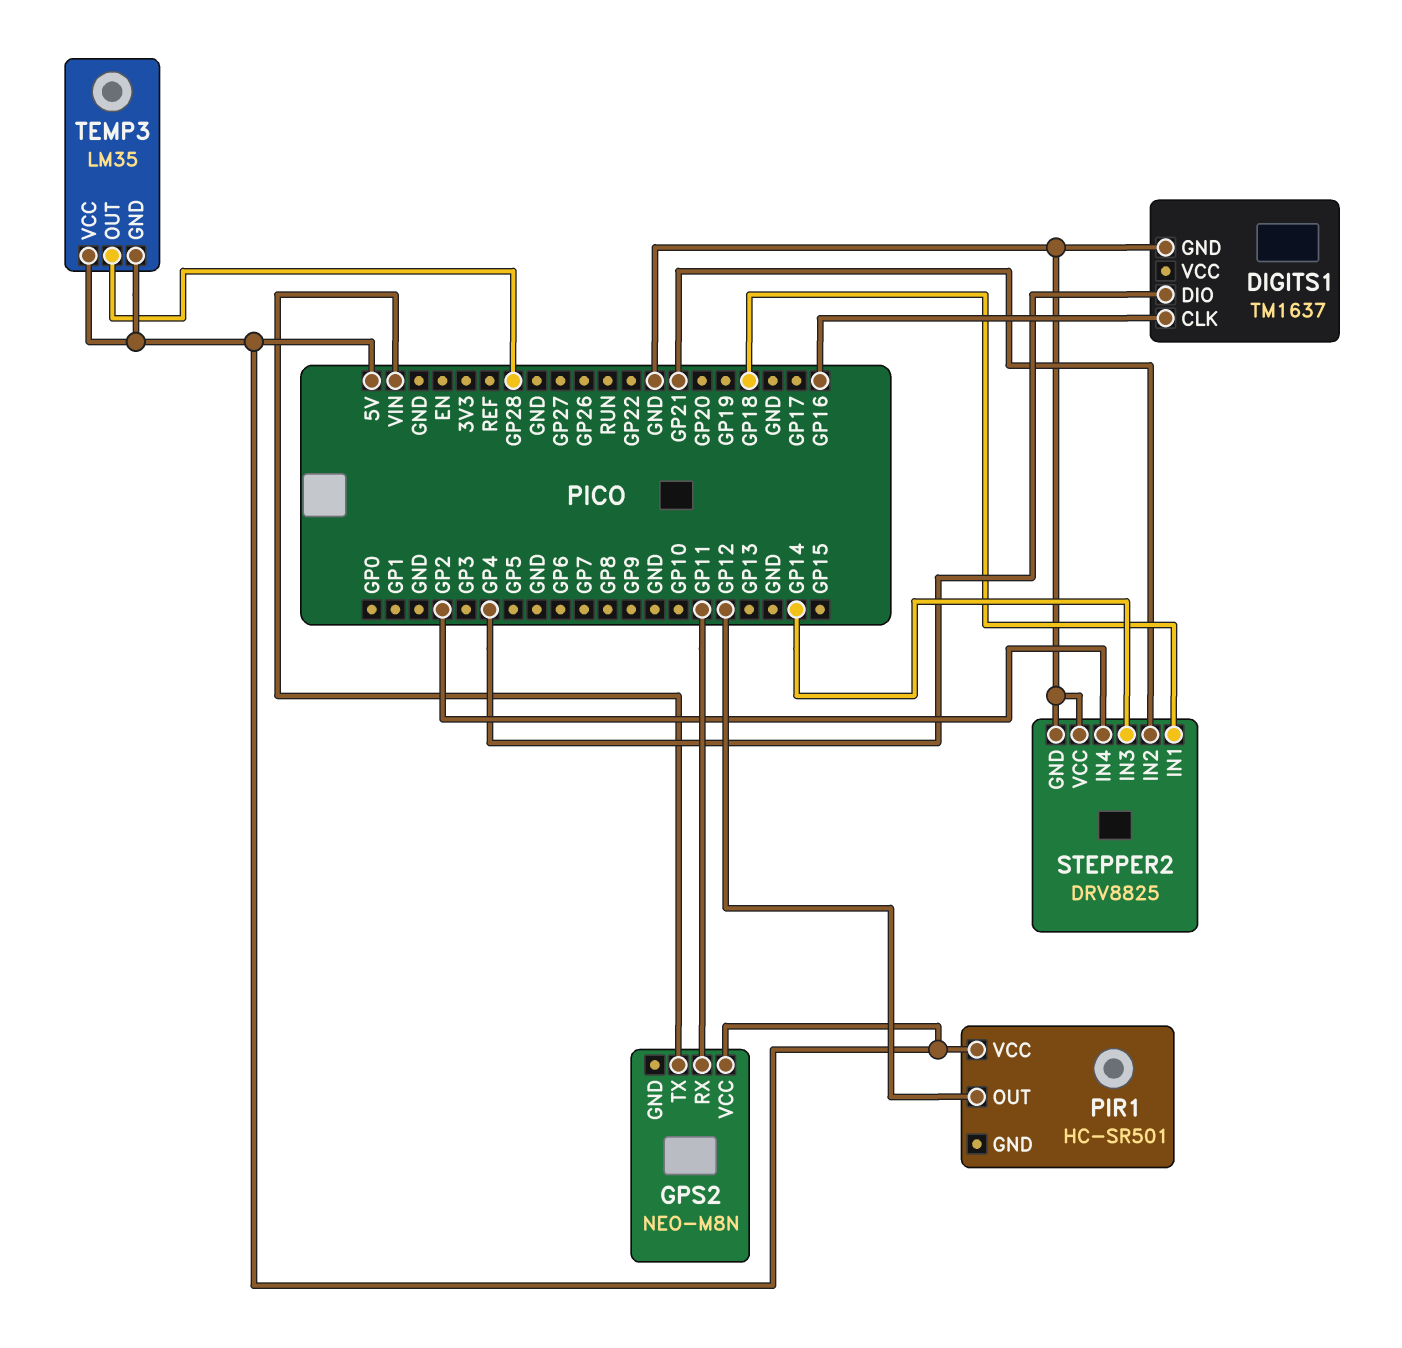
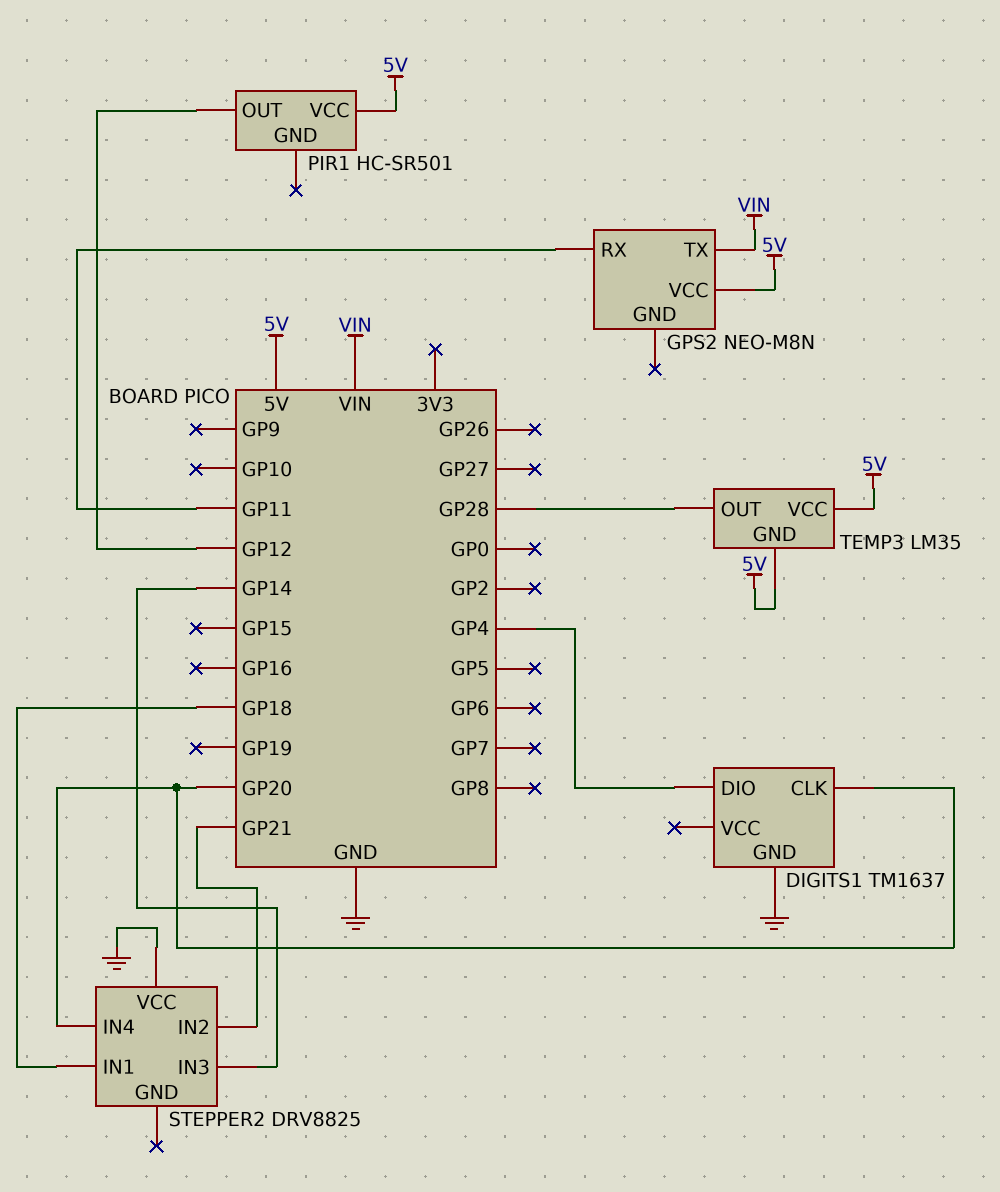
DIGITS1 pin CLK: GP16 -> GP20
STEPPER2 pin GND: GND -> none
STEPPER2 pin IN4: GP2 -> GP20

